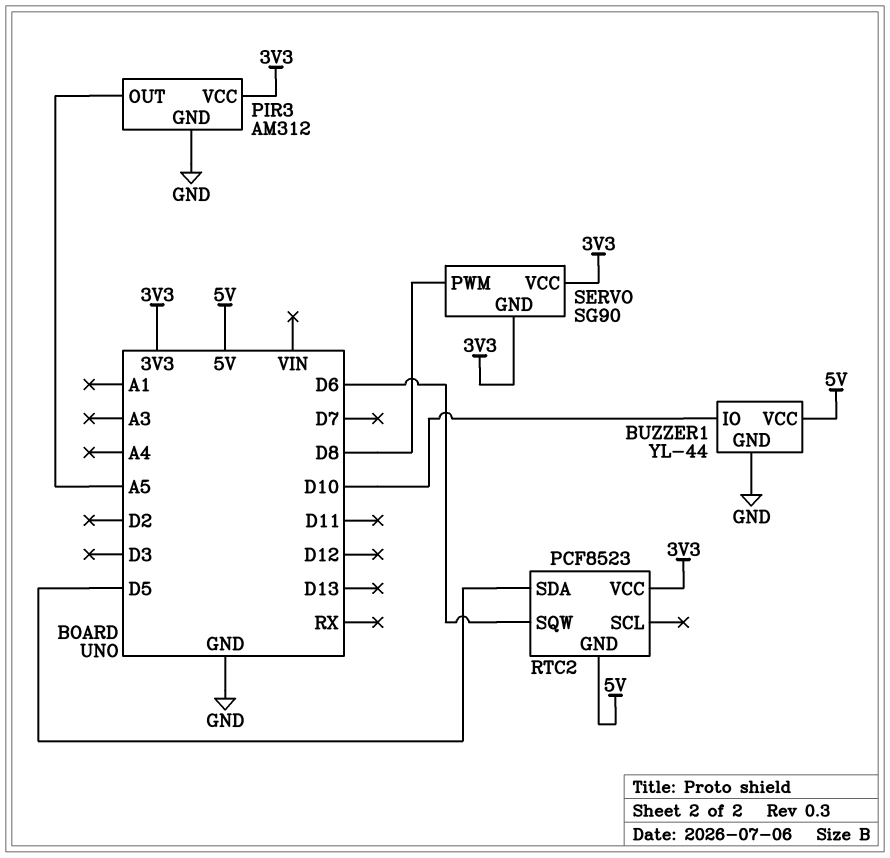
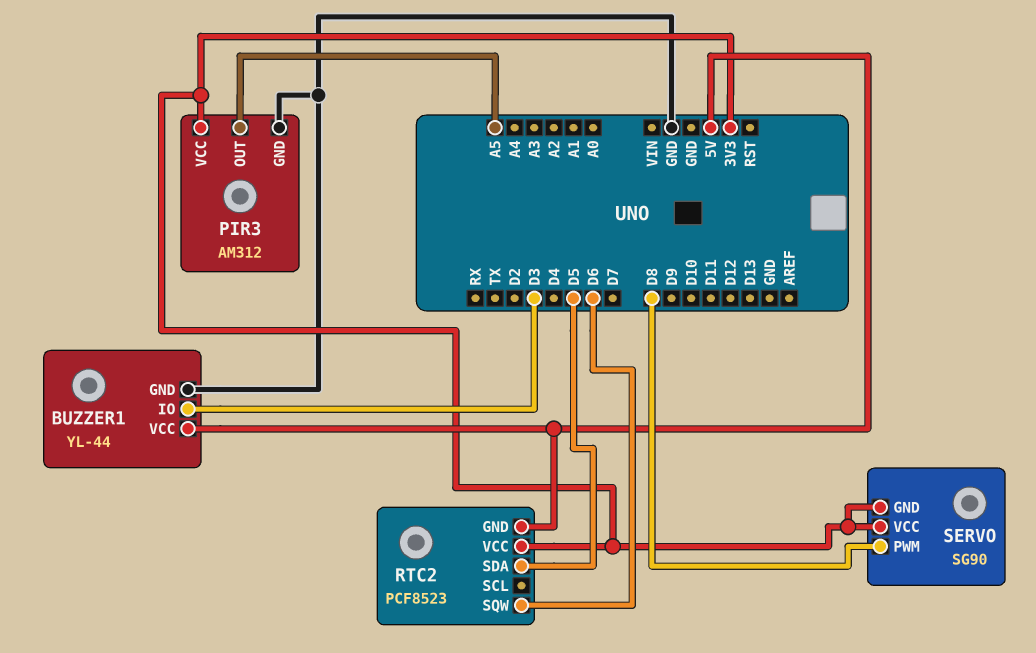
BUZZER1 pin IO: D10 -> D3

